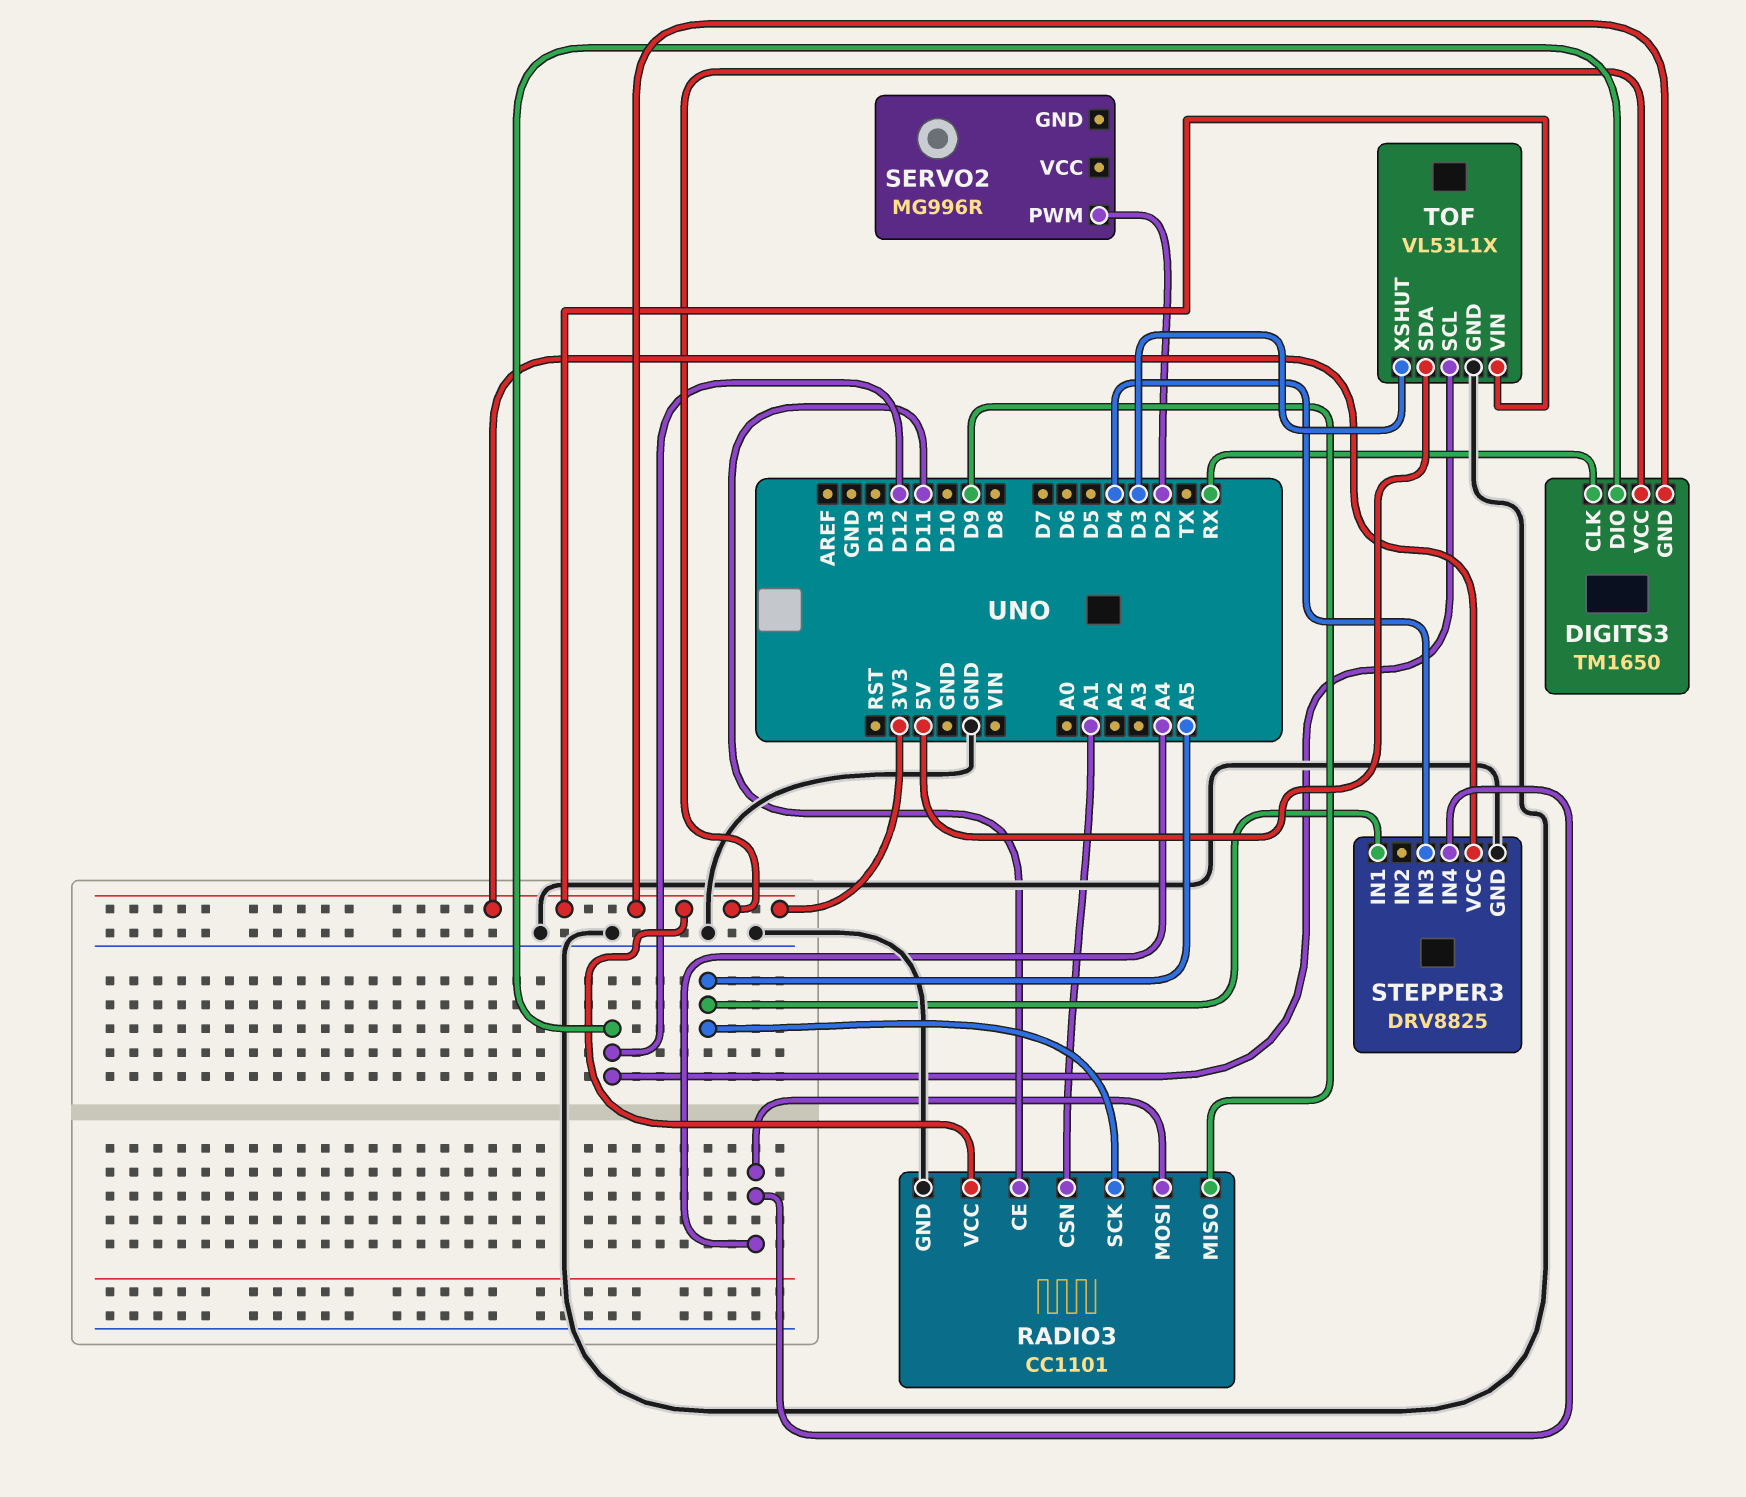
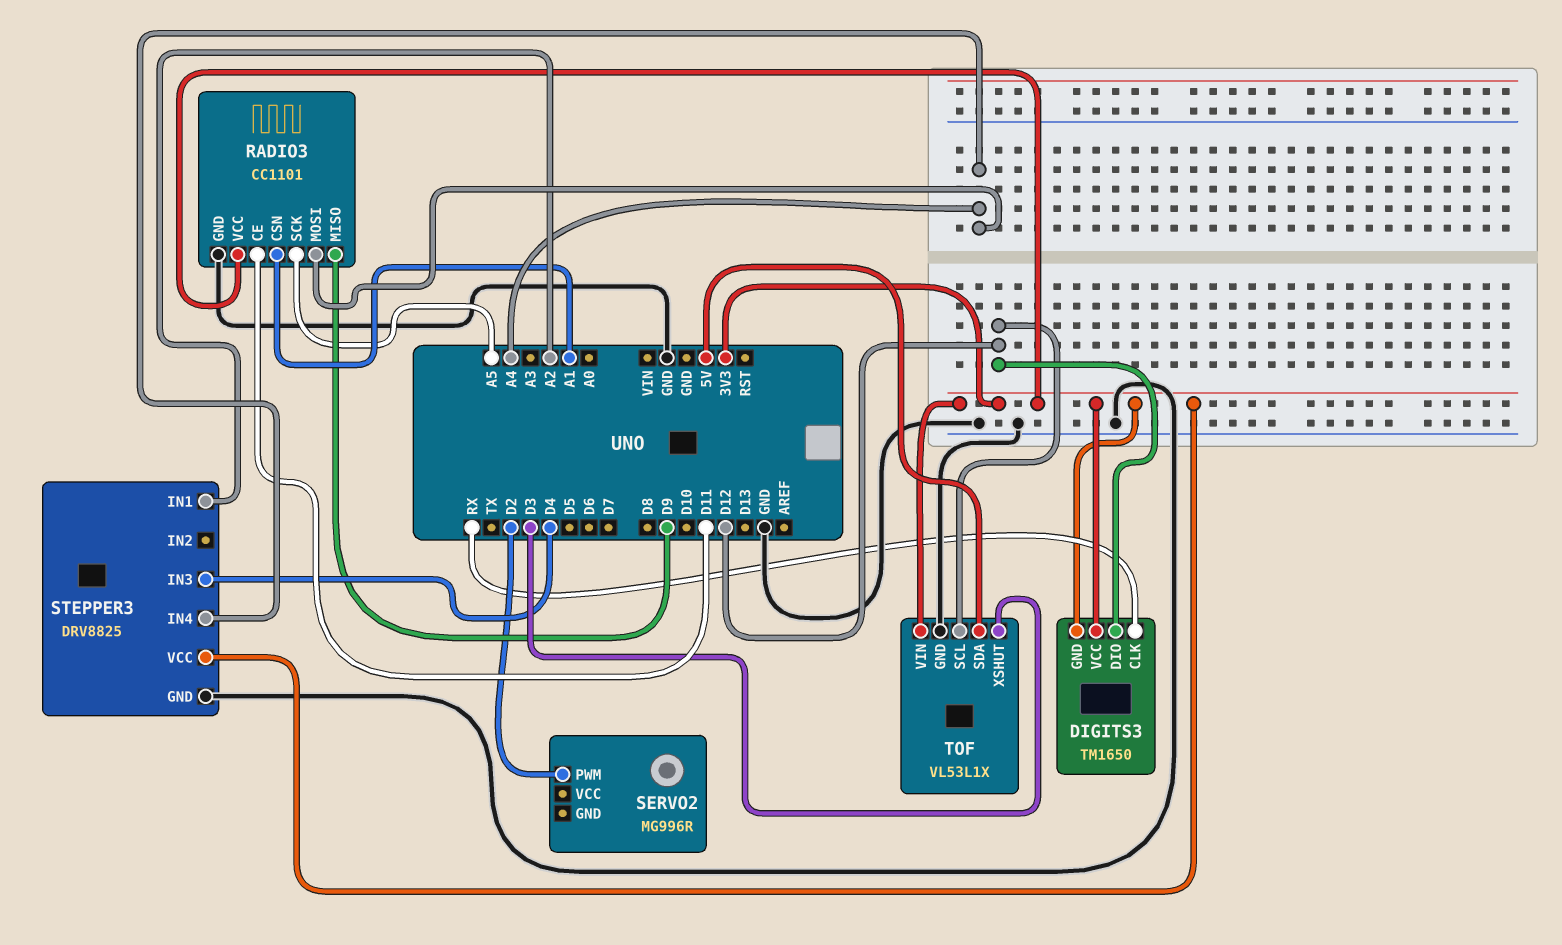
STEPPER3 pin IN1: A5 -> A2

